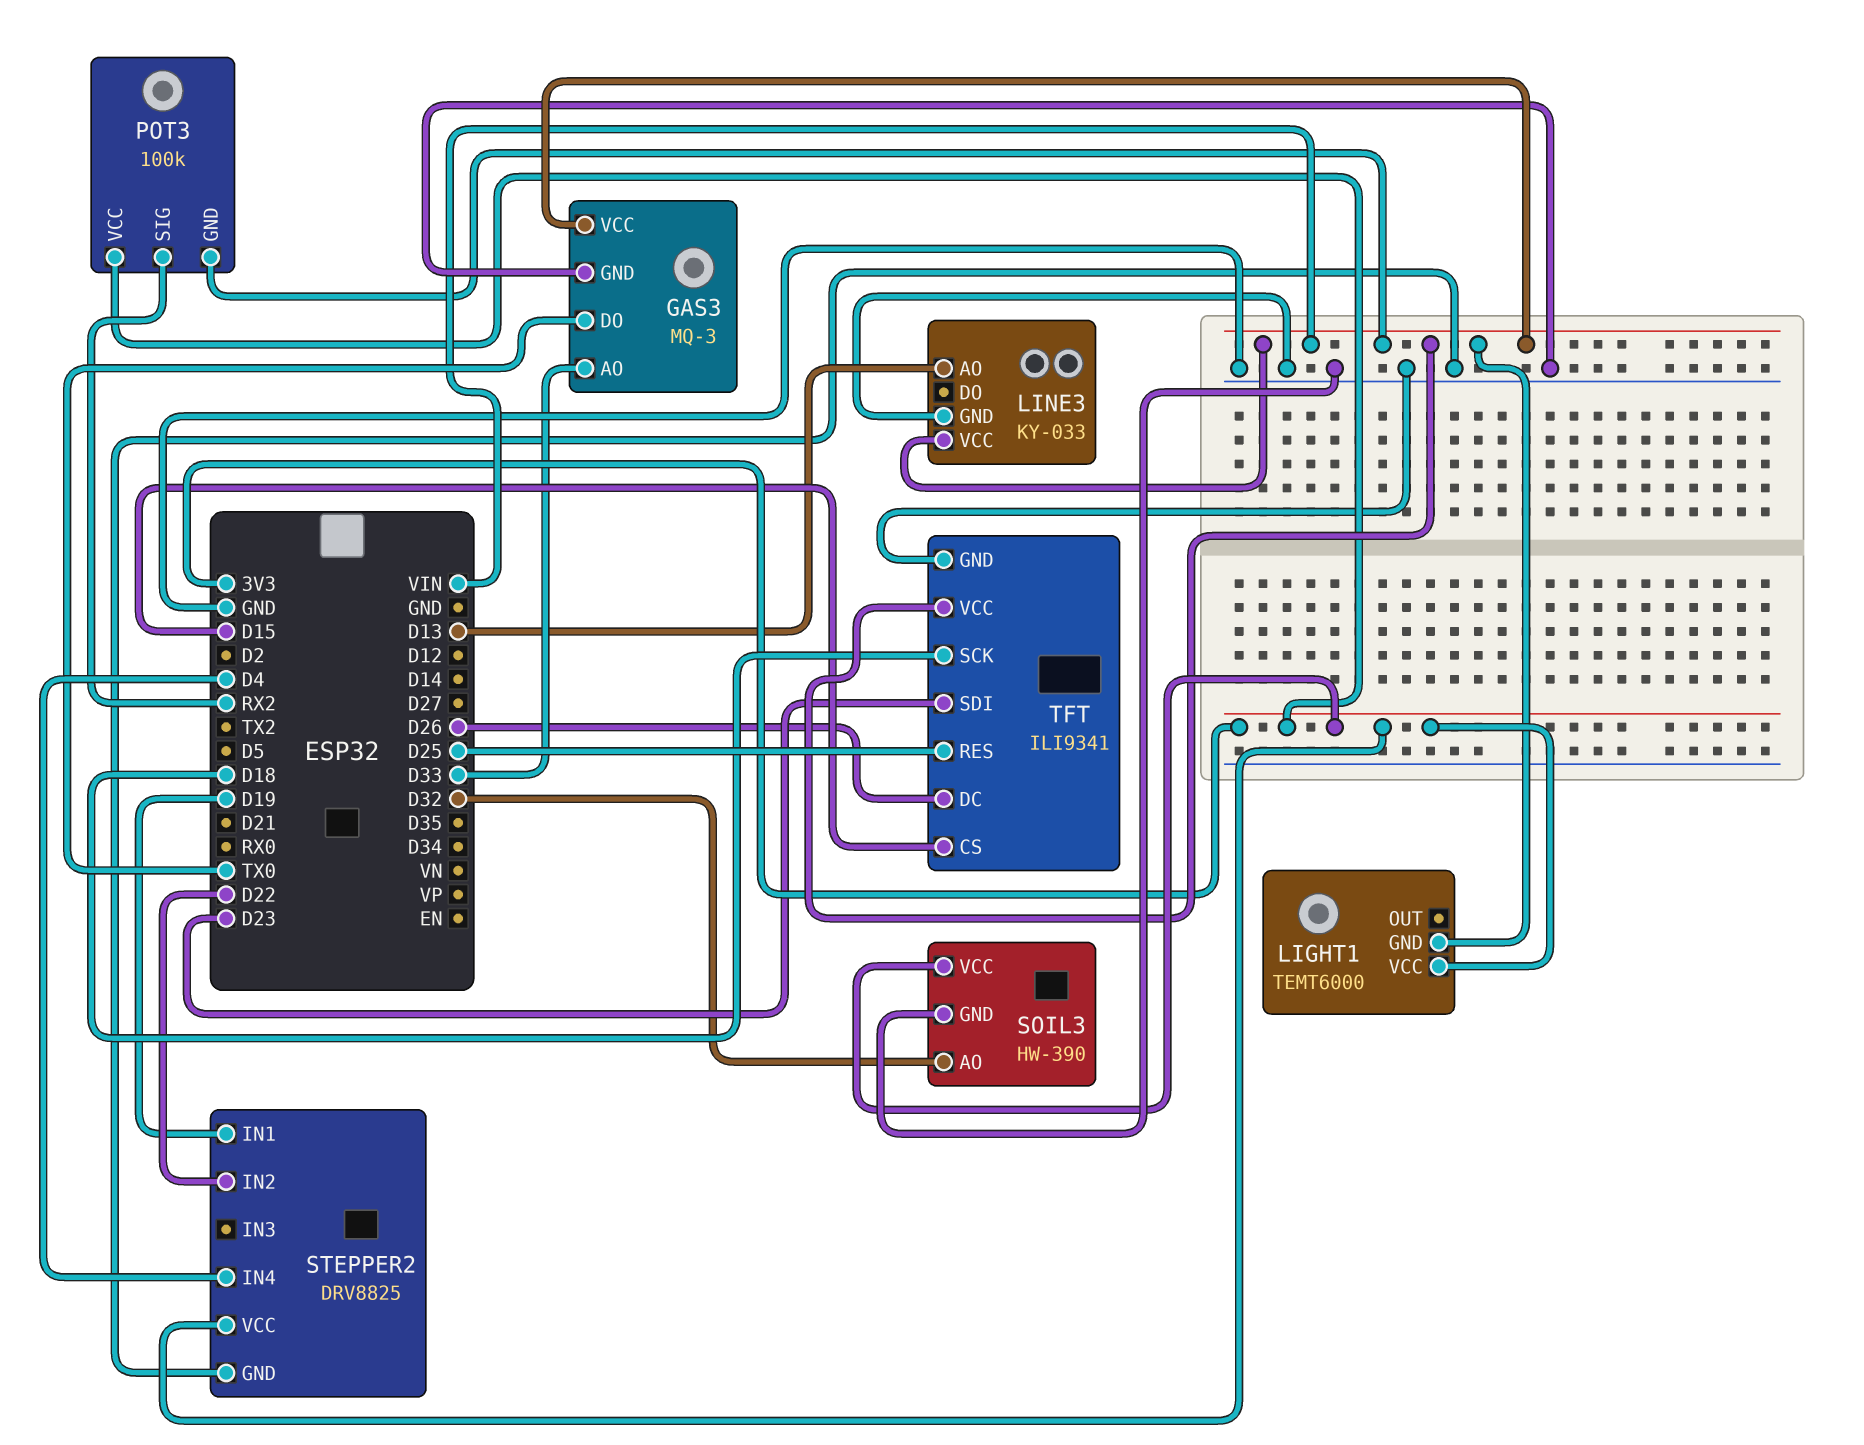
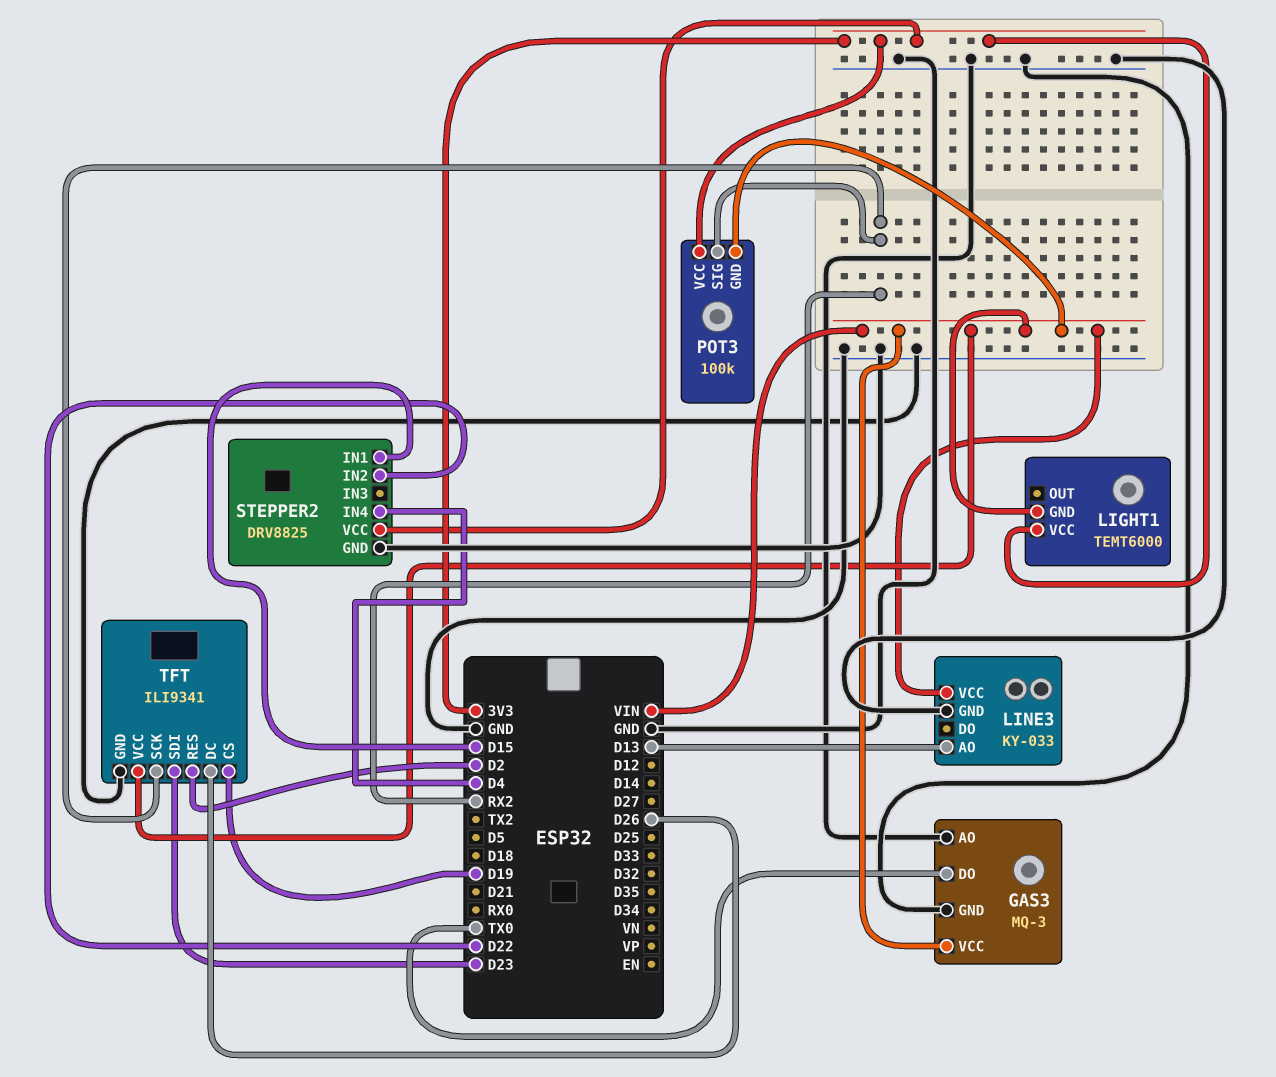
GAS3 pin AO: D33 -> GND
SOIL3: HW-390 -> none
SOIL3 pin AO: D32 -> none
SOIL3 pin GND: GND -> none
SOIL3 pin VCC: 3V3 -> none
STEPPER2 pin IN1: D19 -> D15
TFT pin CS: D15 -> D19
TFT pin RES: D25 -> D2
TFT pin SCK: D18 -> RX2

